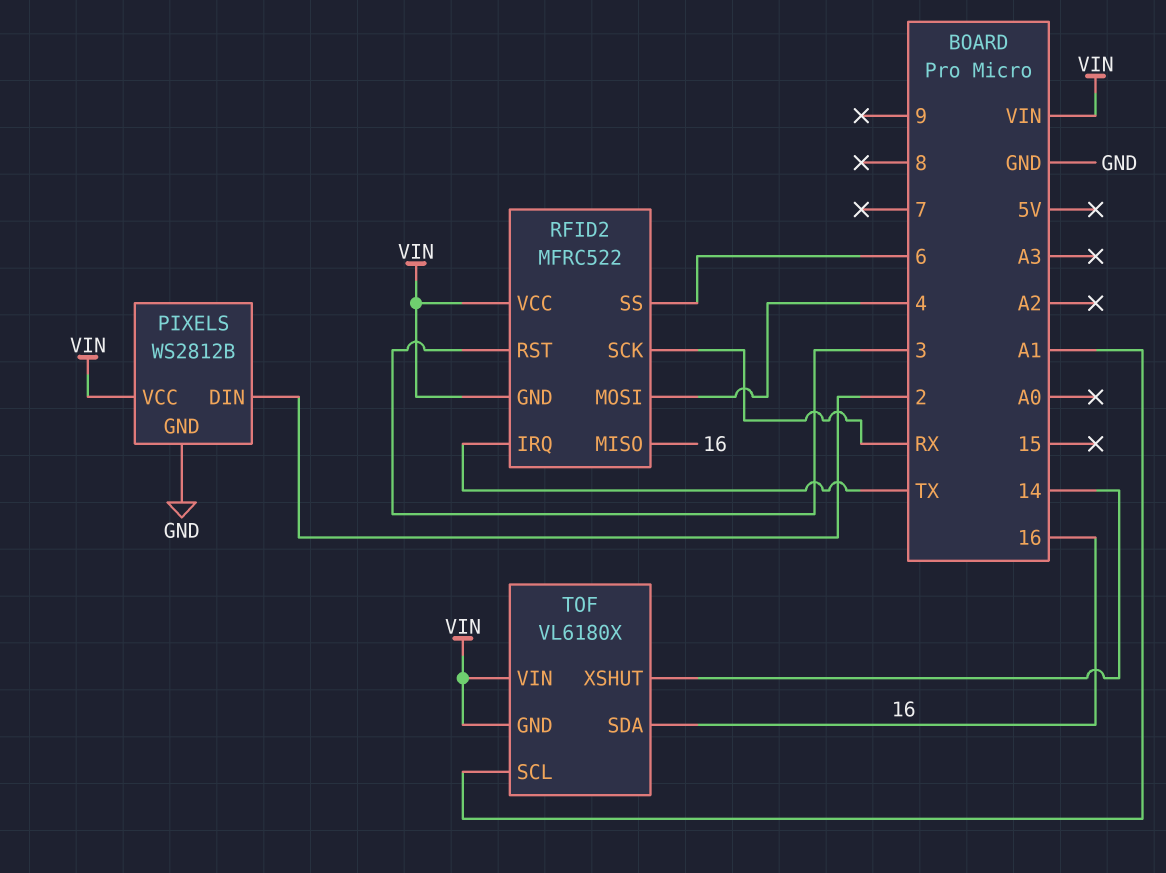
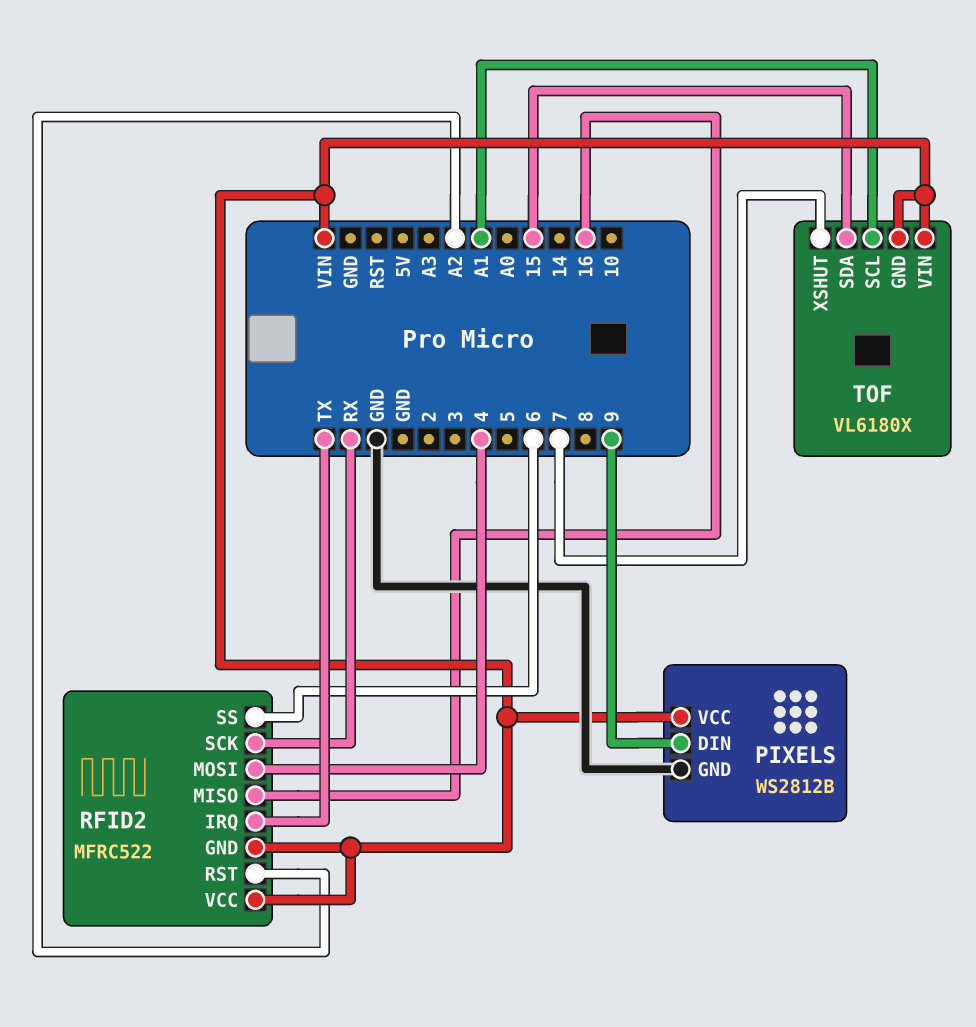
PIXELS pin DIN: 2 -> 9
RFID2 pin RST: 3 -> A2
TOF pin SDA: 16 -> 15
TOF pin XSHUT: 14 -> 7

